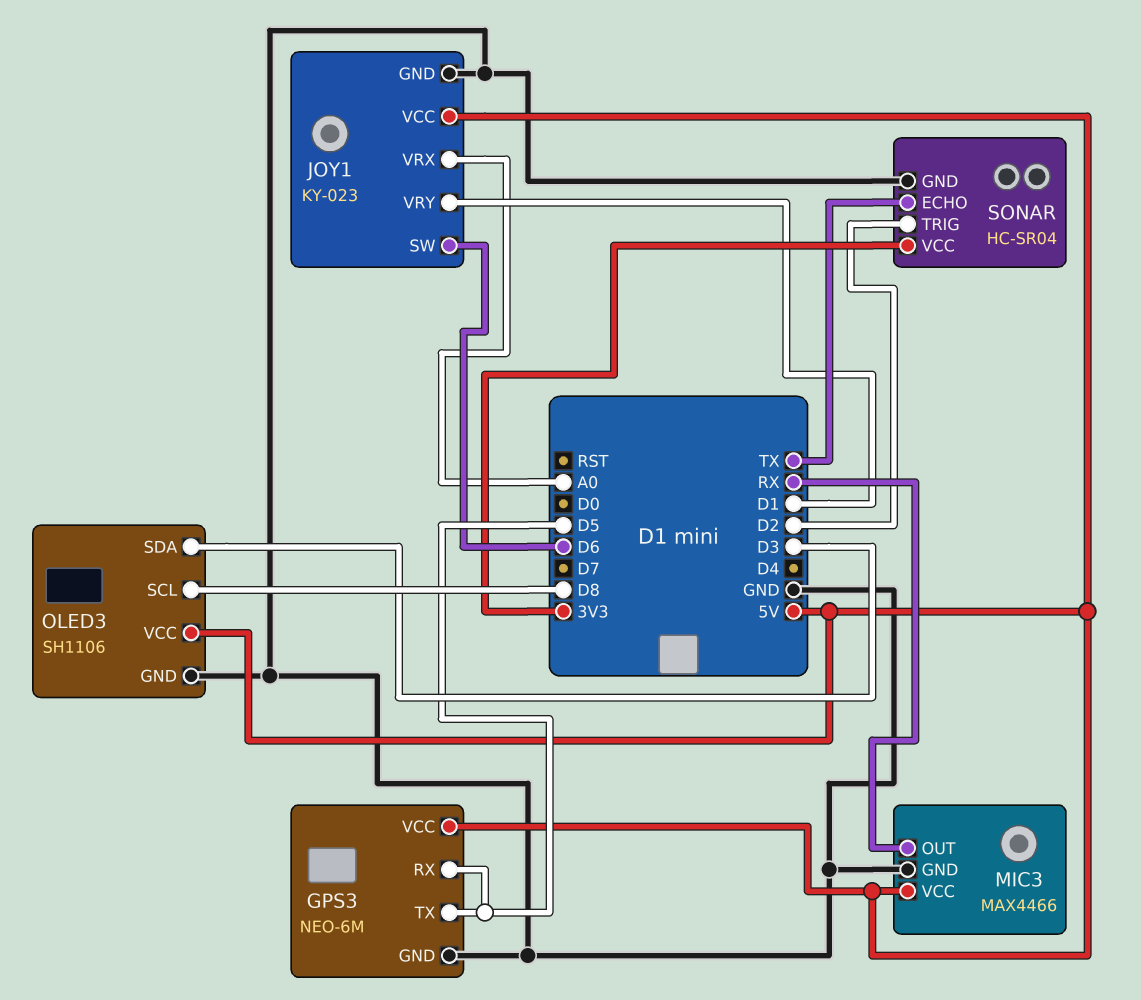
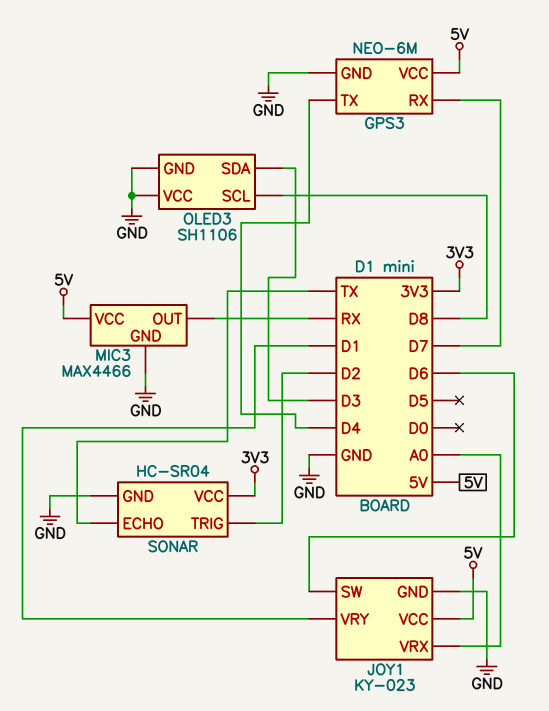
GPS3 pin RX: D5 -> D7
GPS3 pin TX: D5 -> D4
OLED3 pin VCC: 5V -> GND

